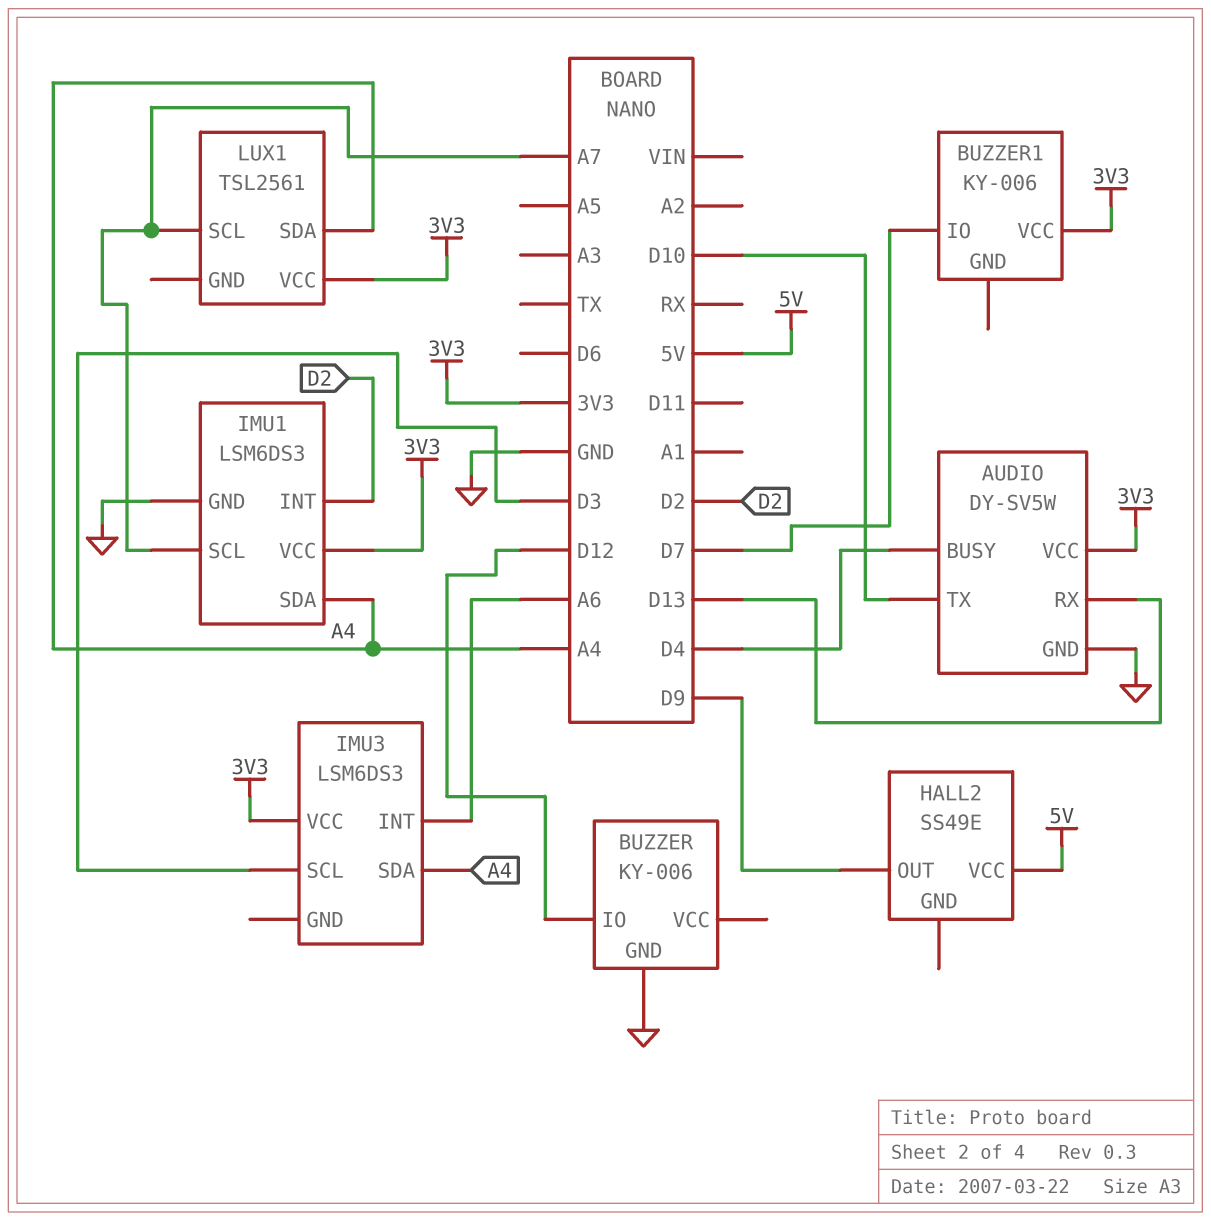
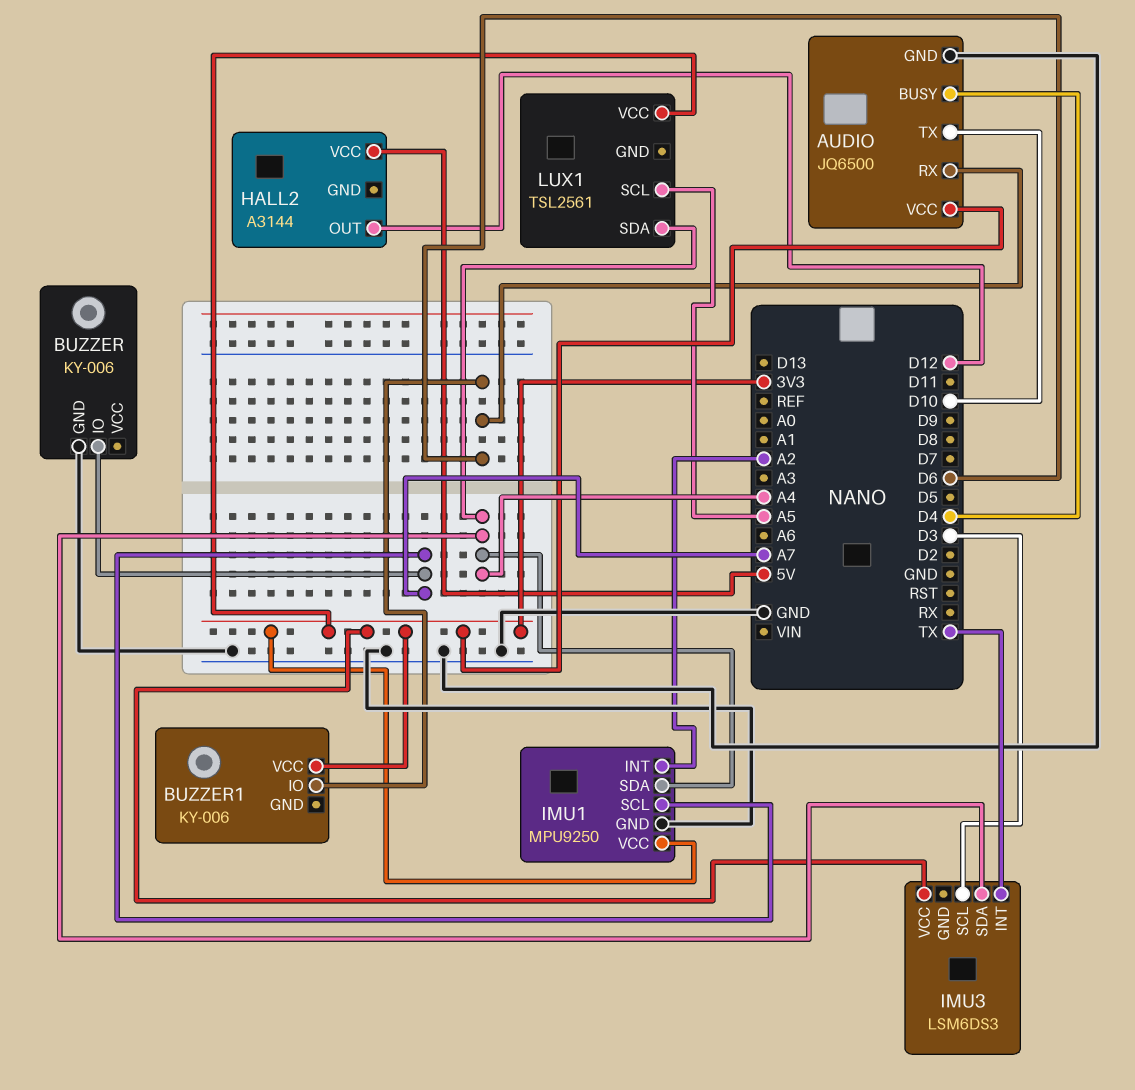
AUDIO: DY-SV5W -> JQ6500
AUDIO pin RX: D13 -> D6
BUZZER pin IO: D12 -> A7
BUZZER1 pin IO: D7 -> D6
HALL2: SS49E -> A3144
HALL2 pin OUT: D9 -> D12
IMU1: LSM6DS3 -> MPU9250
IMU1 pin INT: D2 -> A2
IMU3 pin INT: A6 -> TX
LUX1 pin SCL: A7 -> A5

